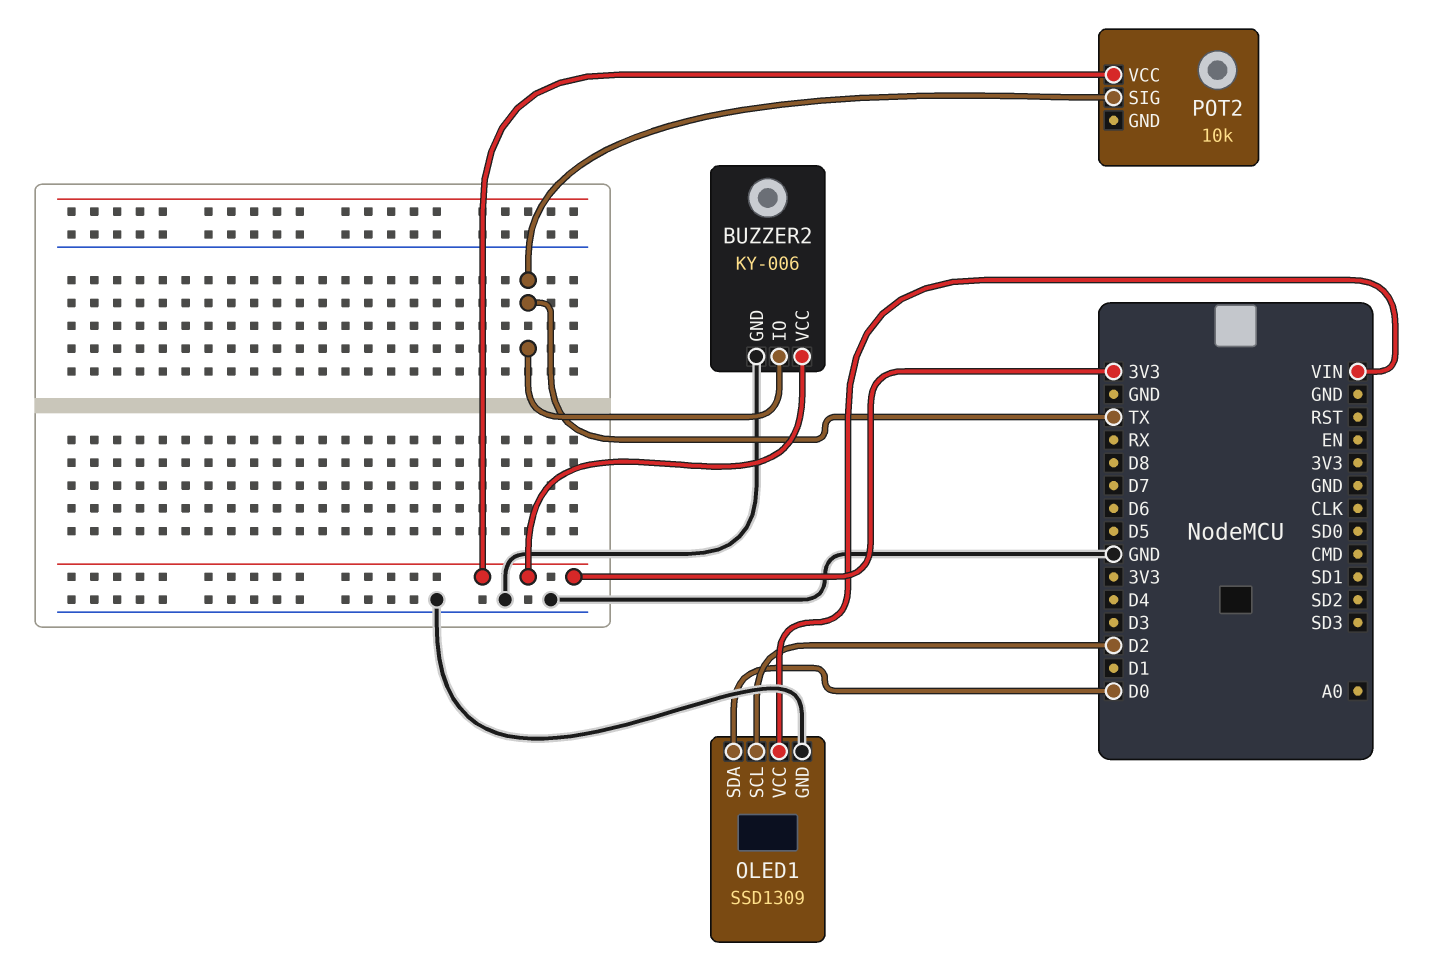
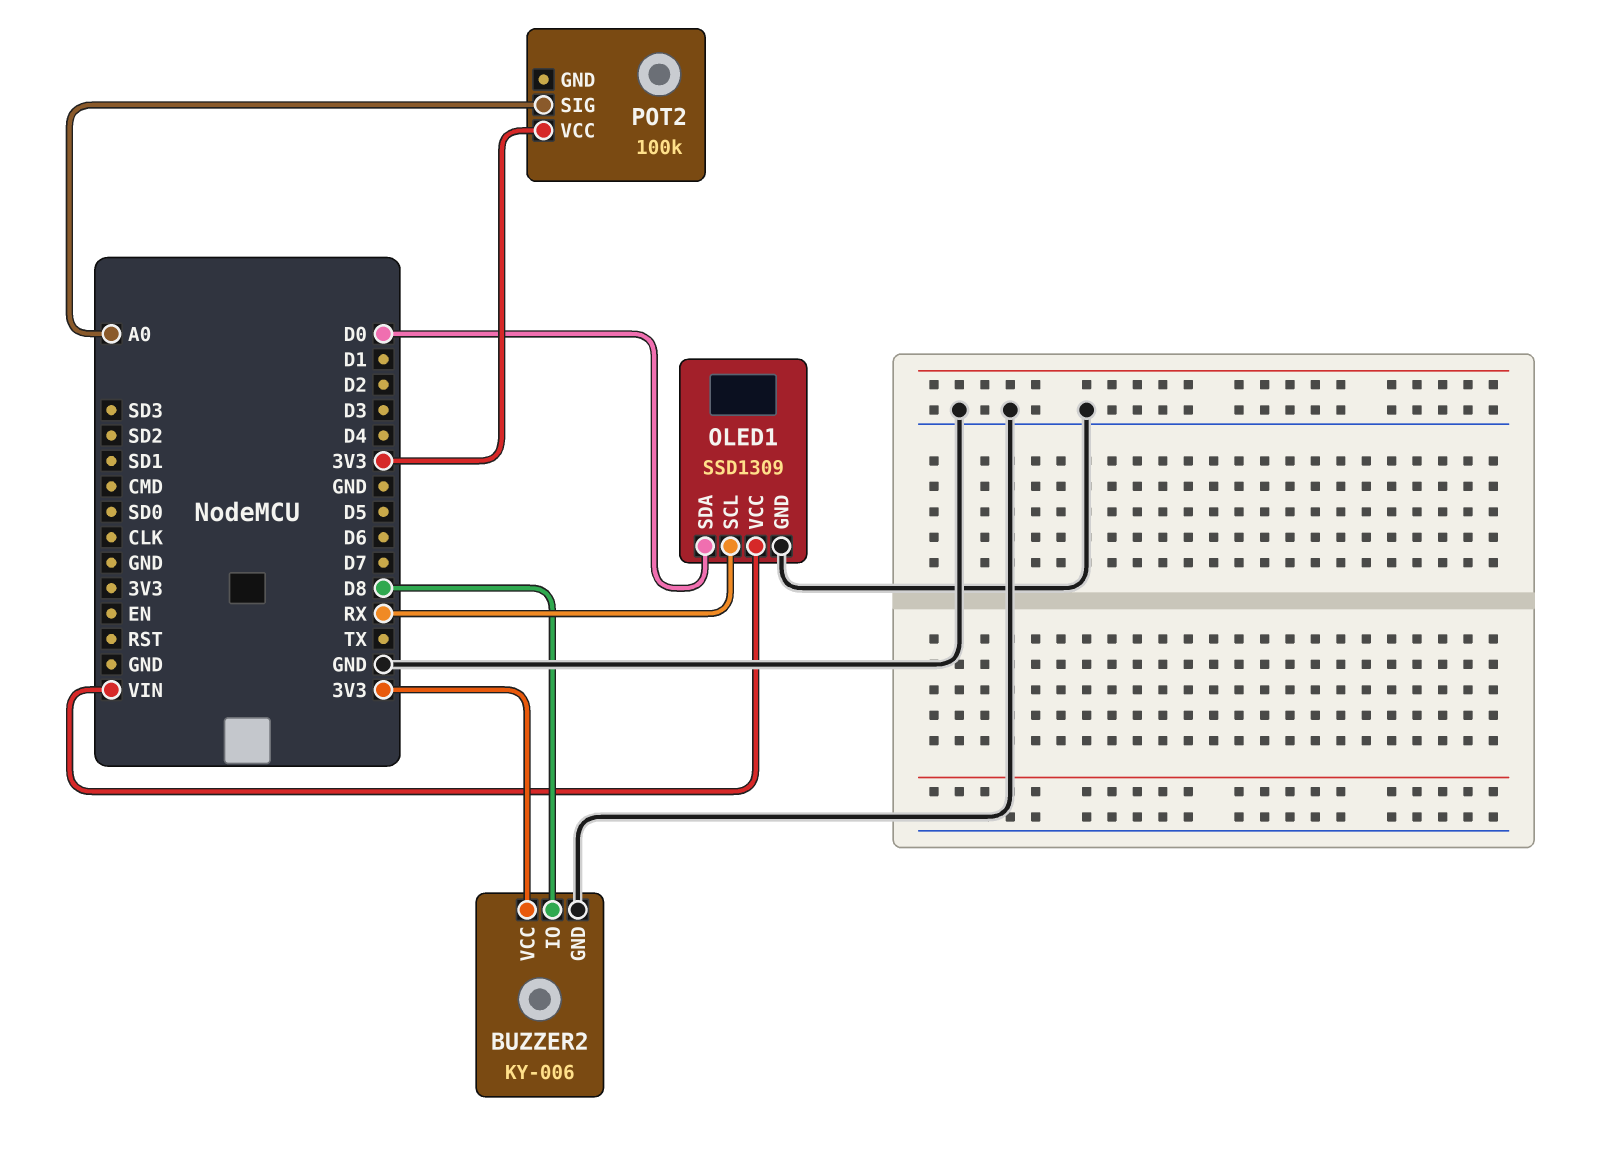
BUZZER2 pin IO: TX -> D8
OLED1 pin SCL: D2 -> RX
POT2: 10k -> 100k
POT2 pin SIG: TX -> A0

